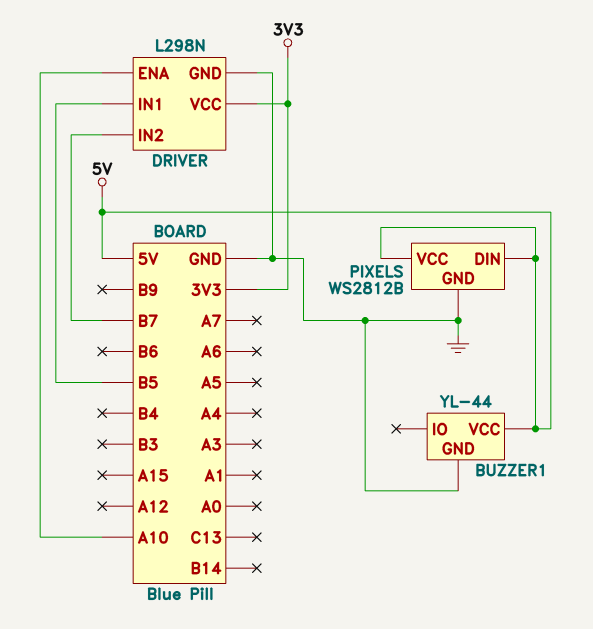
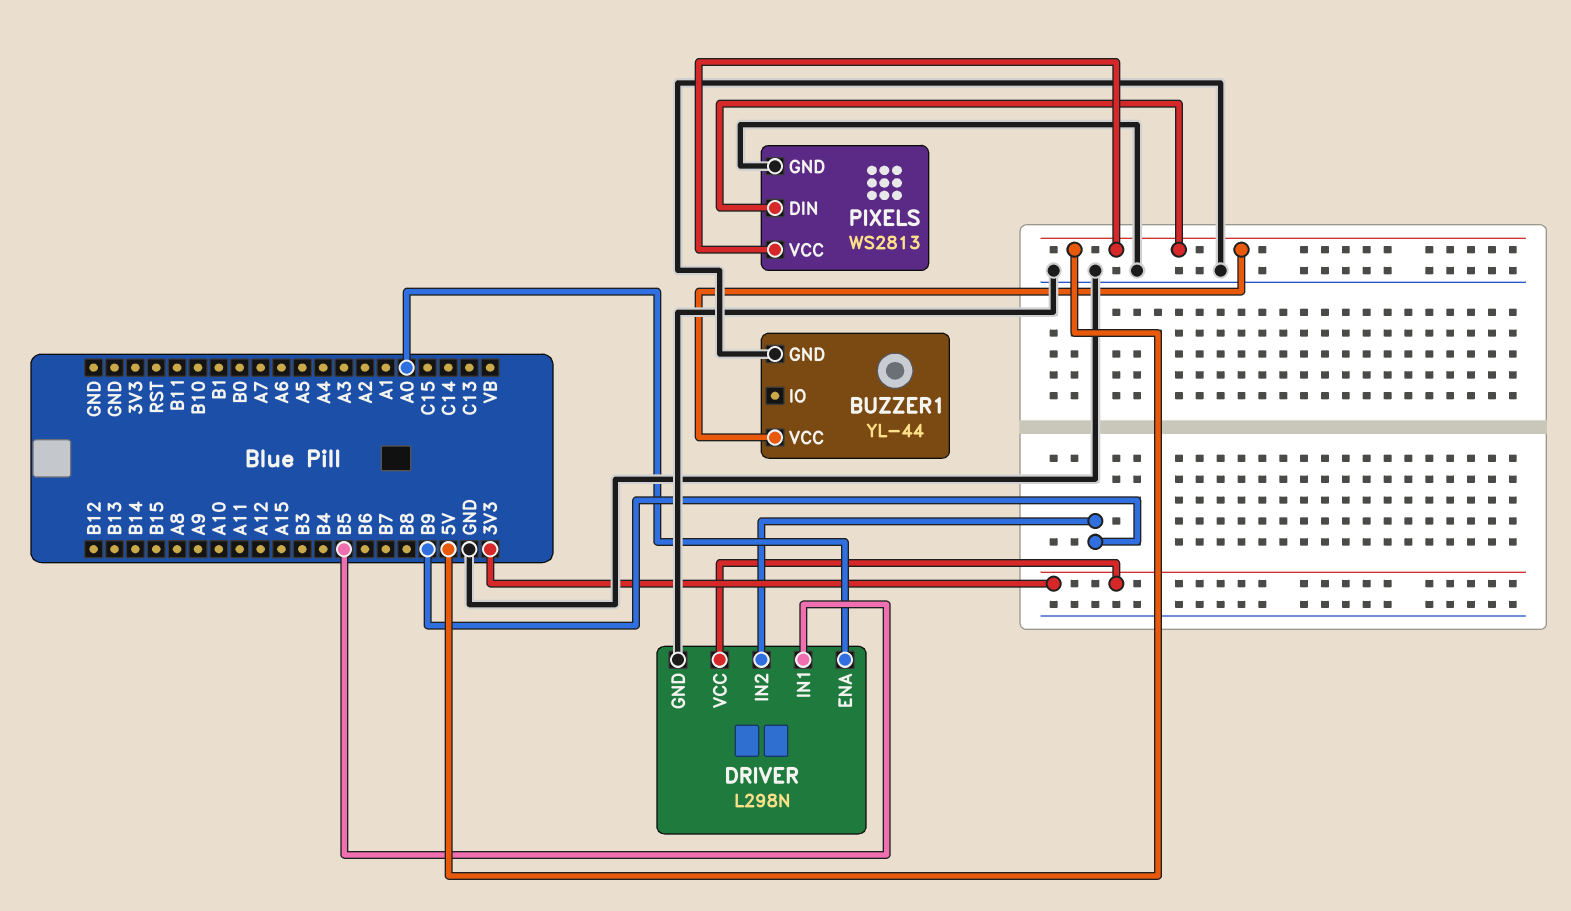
DRIVER pin ENA: A10 -> A0
DRIVER pin IN2: B7 -> B9
PIXELS: WS2812B -> WS2813

